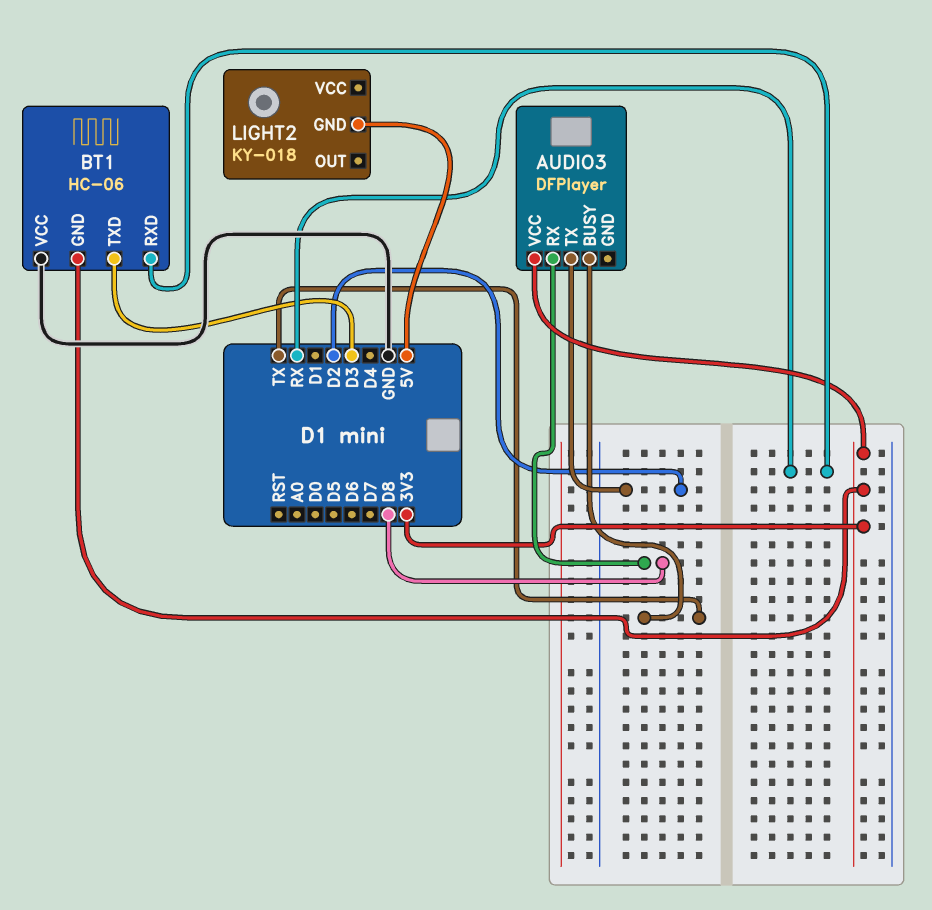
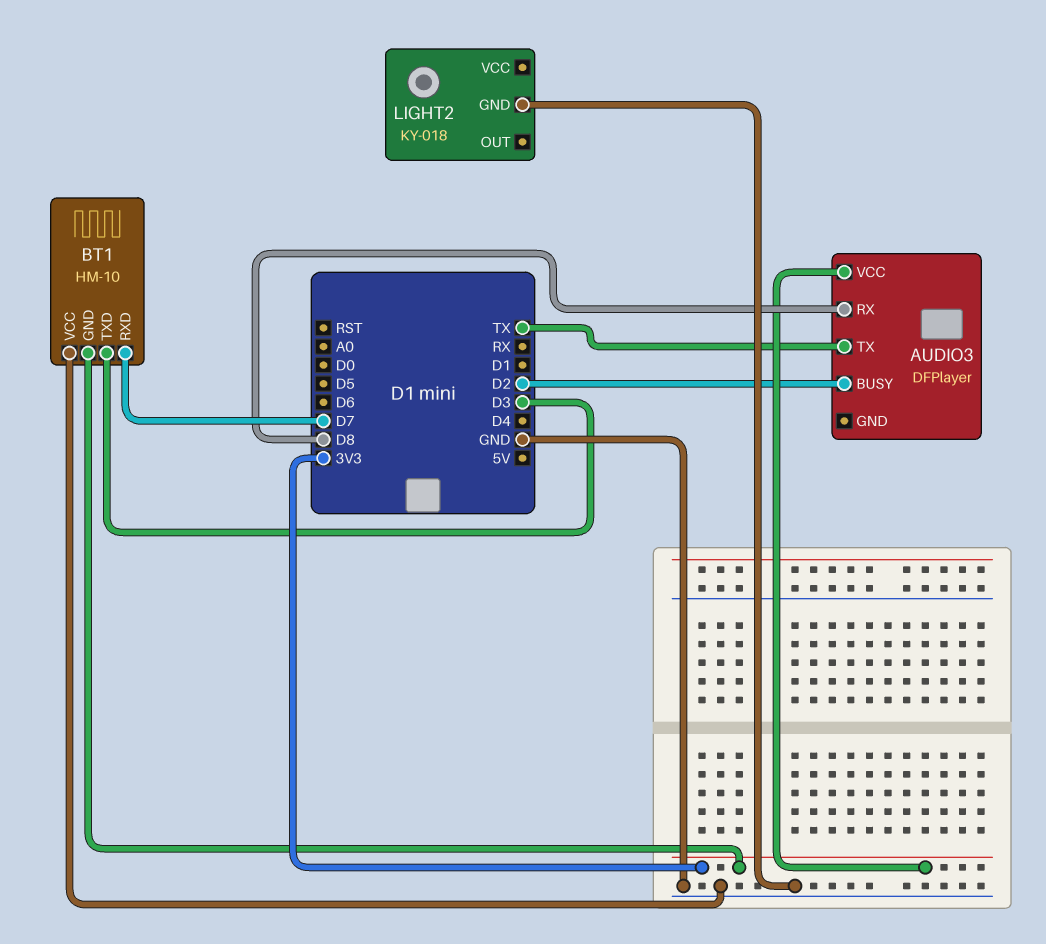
AUDIO3 pin BUSY: TX -> D2
AUDIO3 pin TX: D2 -> TX
BT1: HC-06 -> HM-10
BT1 pin RXD: RX -> D7
LIGHT2 pin GND: 5V -> GND

